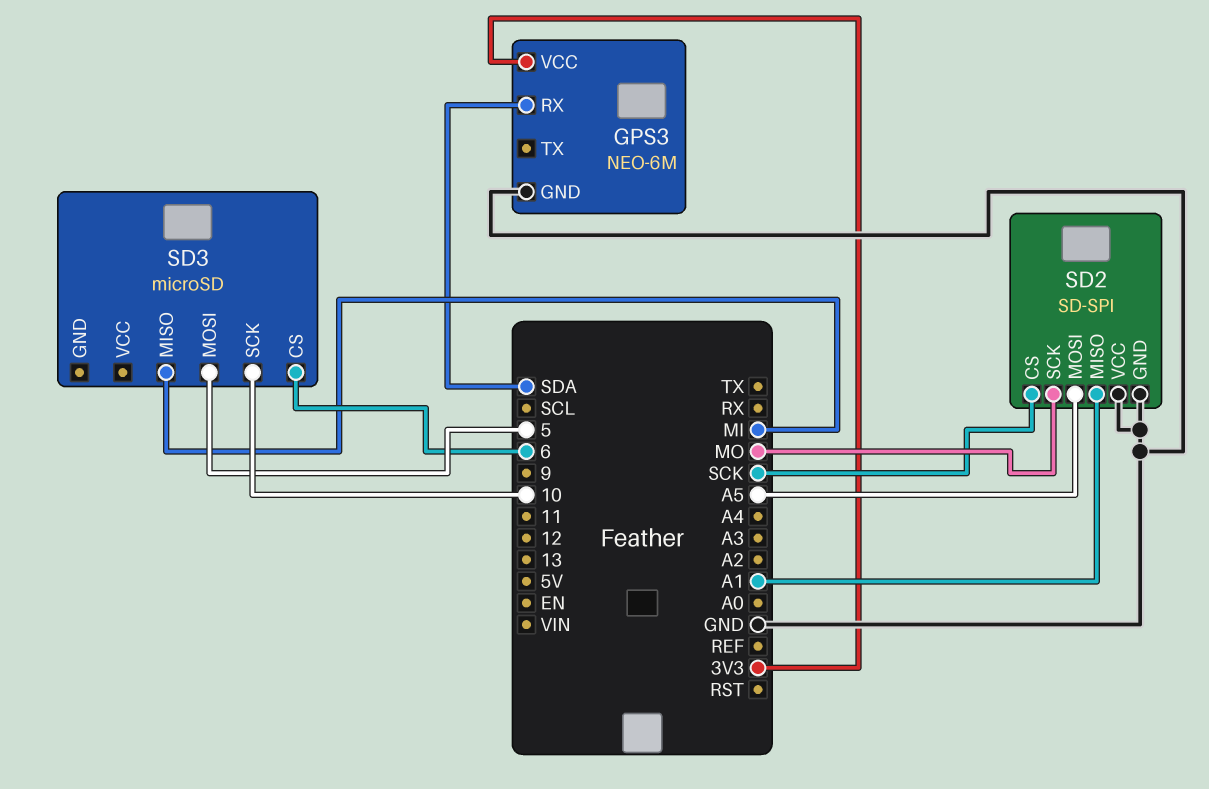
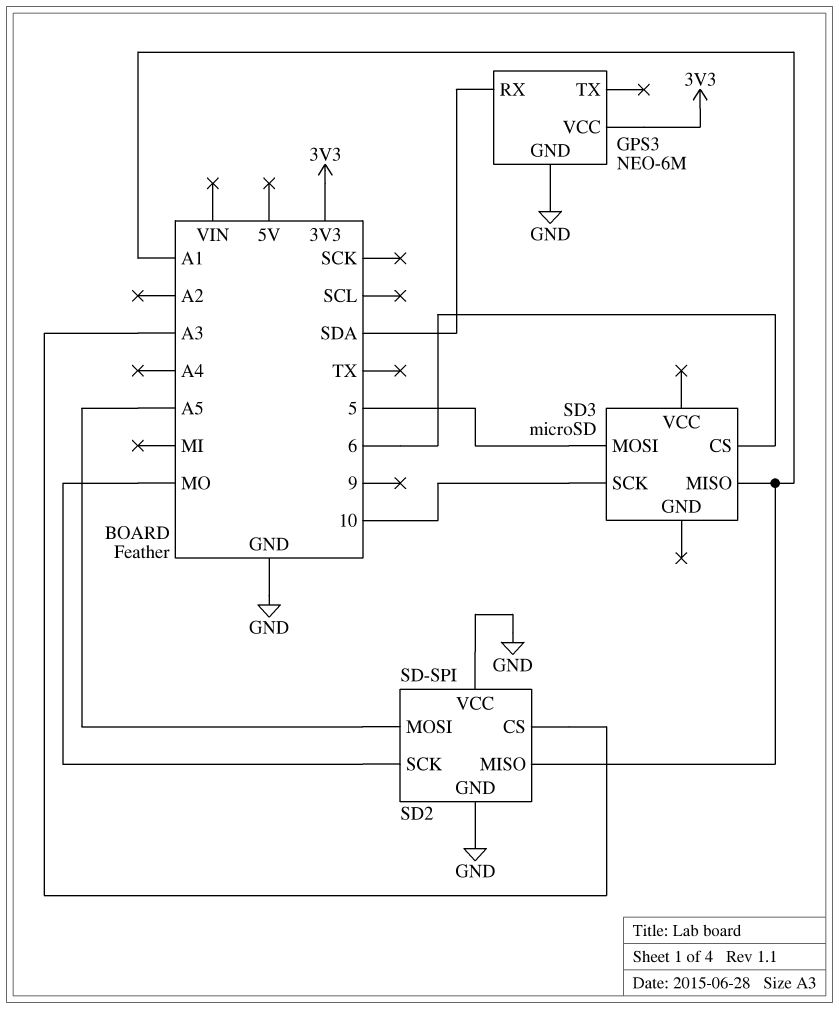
SD2 pin CS: SCK -> A3
SD3 pin MISO: MI -> A1

